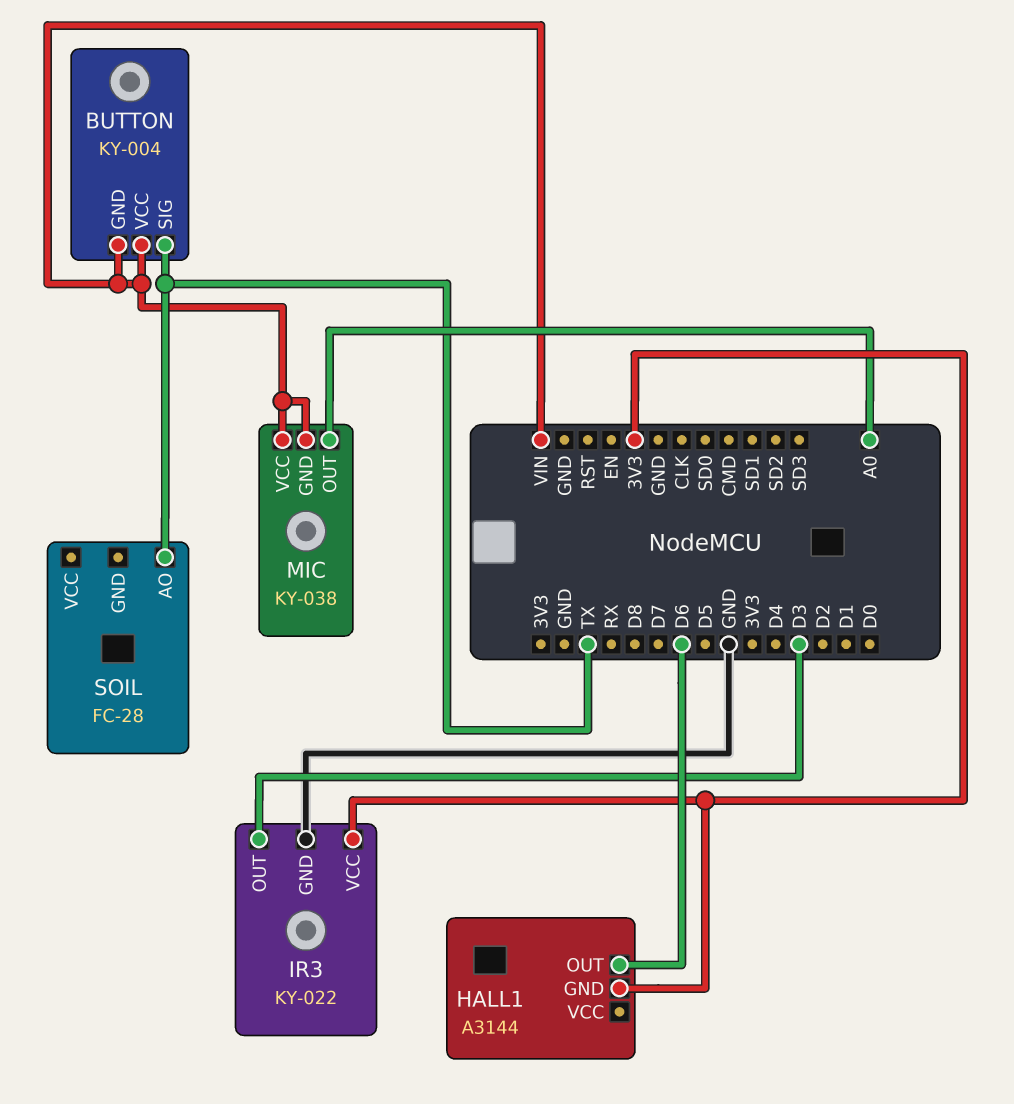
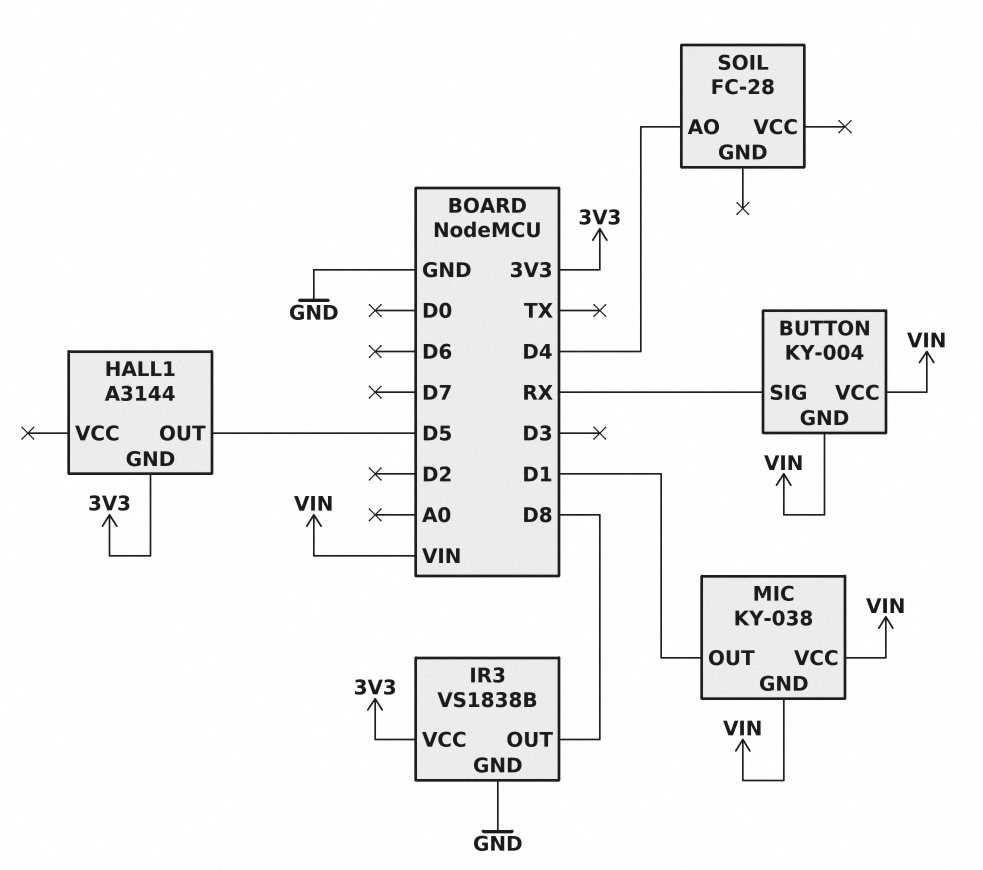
BUTTON pin SIG: TX -> RX
HALL1 pin OUT: D6 -> D5
IR3: KY-022 -> VS1838B
IR3 pin OUT: D3 -> D8
MIC pin OUT: A0 -> D1
SOIL pin AO: TX -> D4

